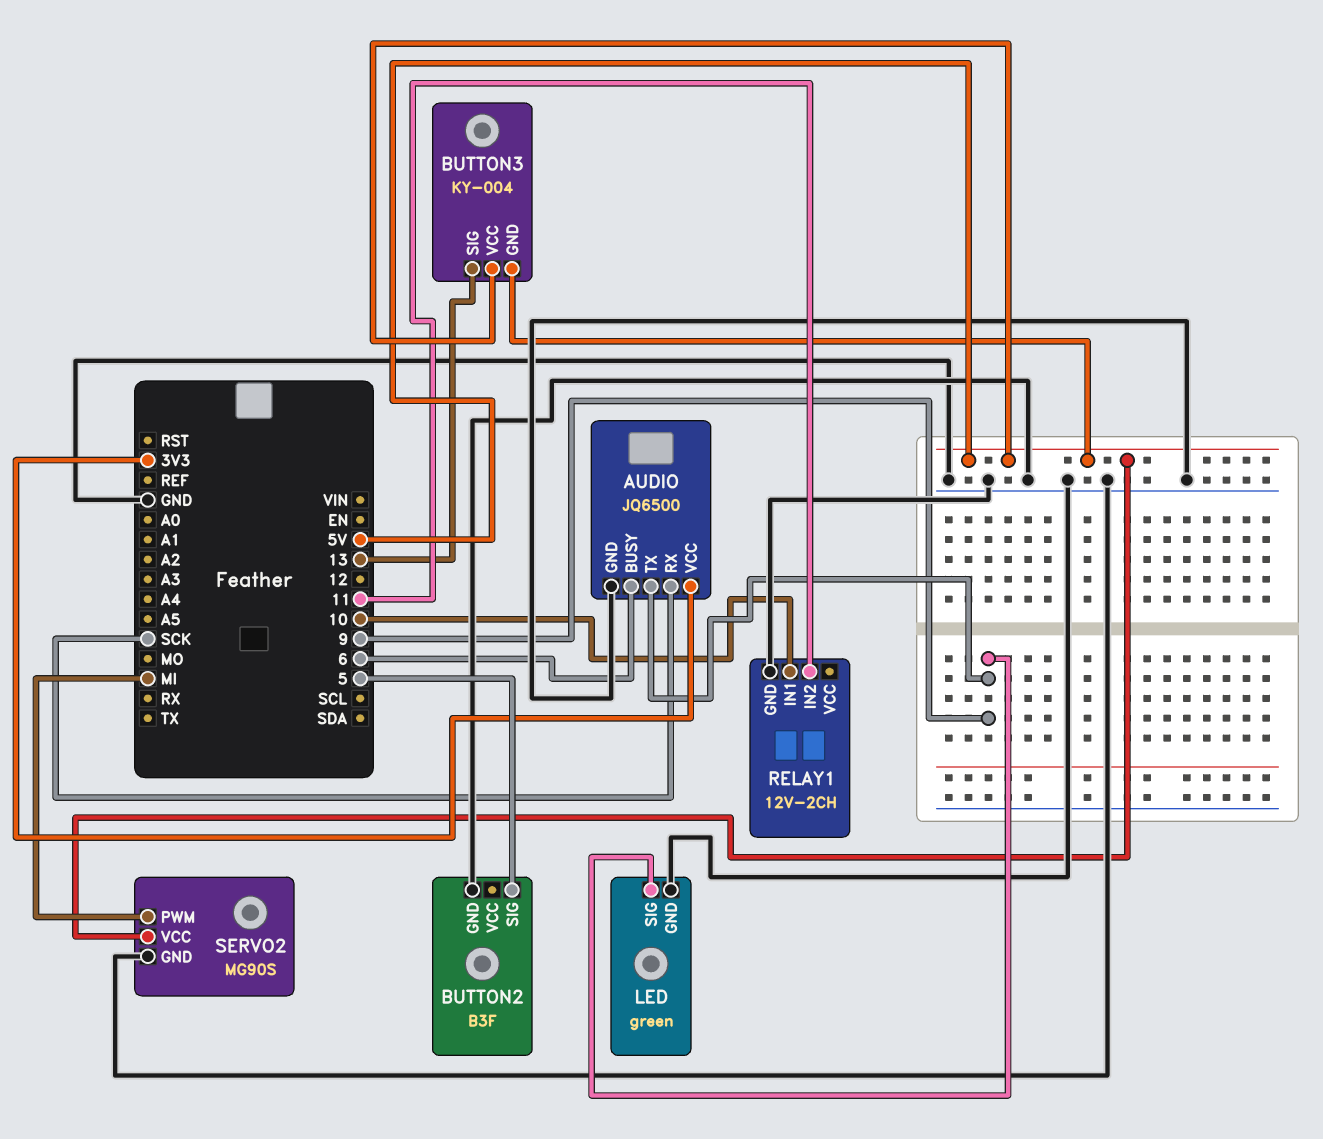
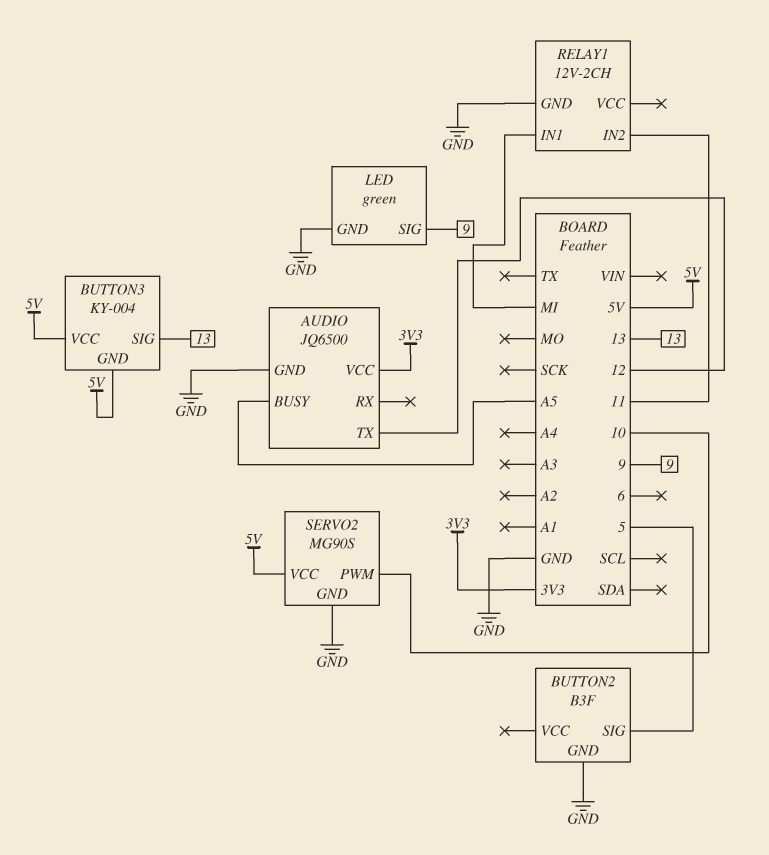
AUDIO pin BUSY: 6 -> A5
AUDIO pin RX: SCK -> none
AUDIO pin TX: 9 -> 12
RELAY1 pin IN1: 10 -> MI
SERVO2 pin PWM: MI -> 10

